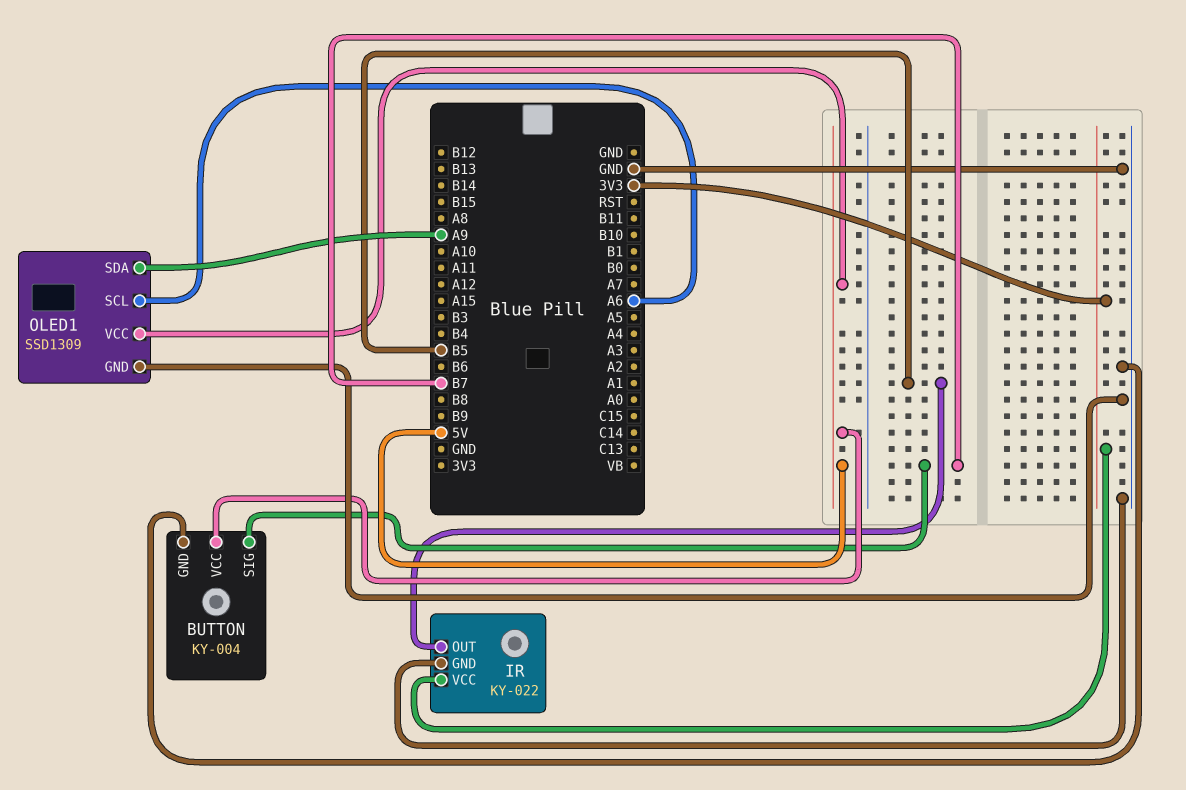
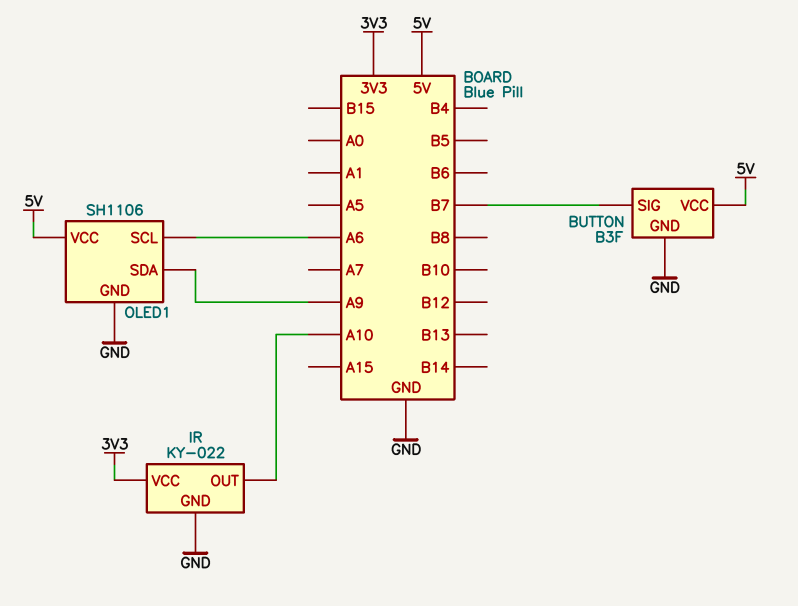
BUTTON: KY-004 -> B3F
IR pin OUT: B5 -> A10
OLED1: SSD1309 -> SH1106

